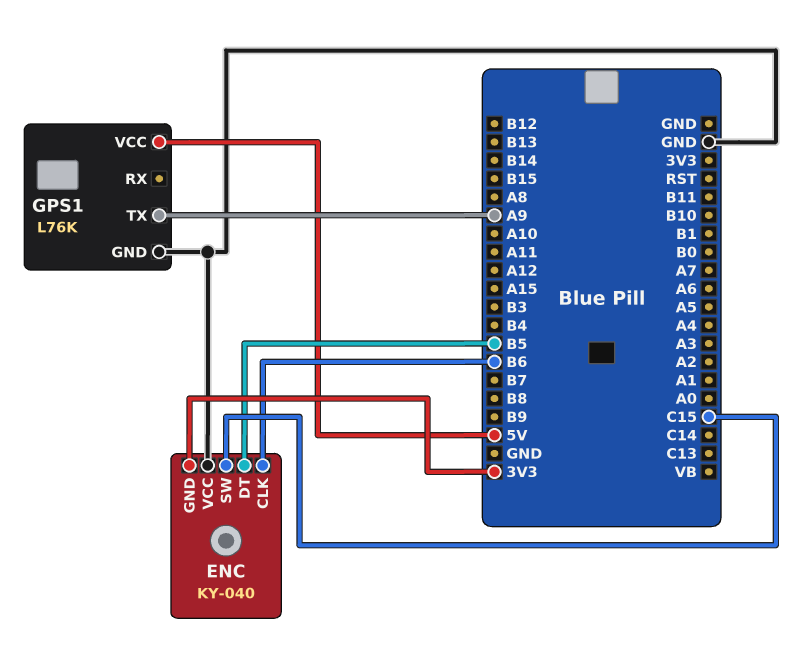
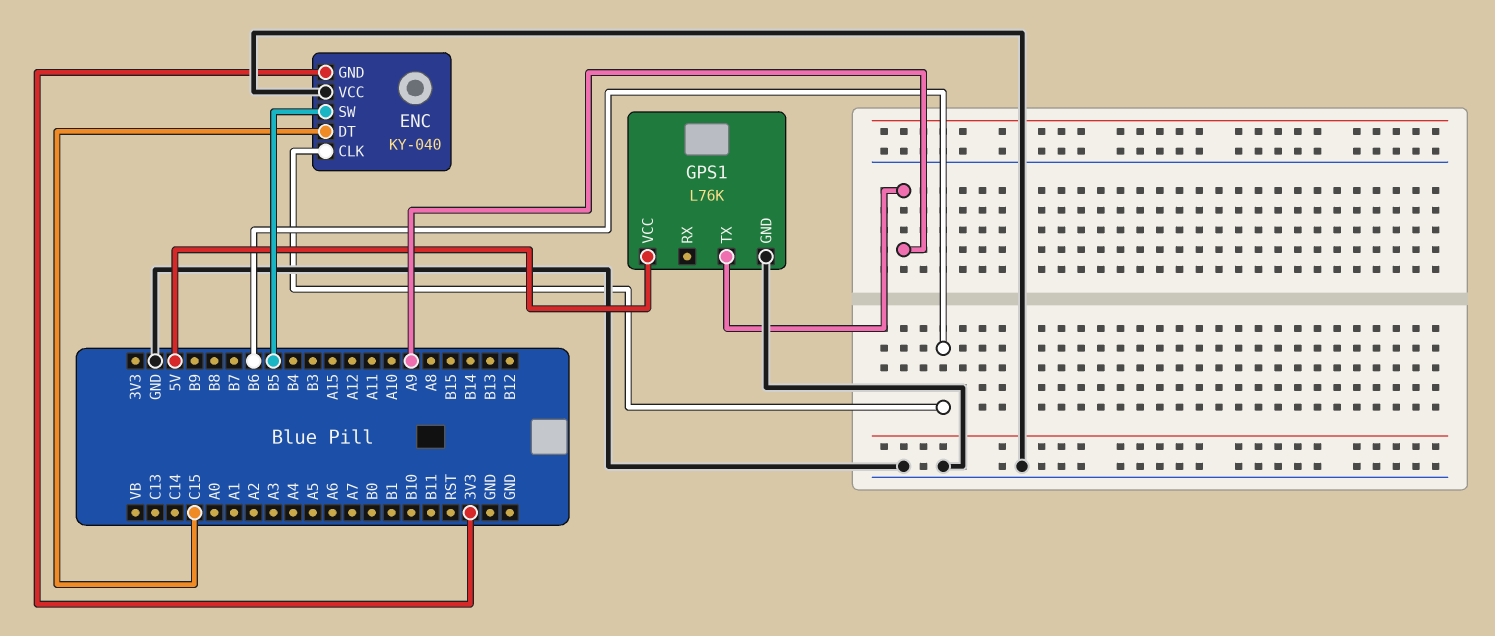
ENC pin DT: B5 -> C15
ENC pin SW: C15 -> B5

